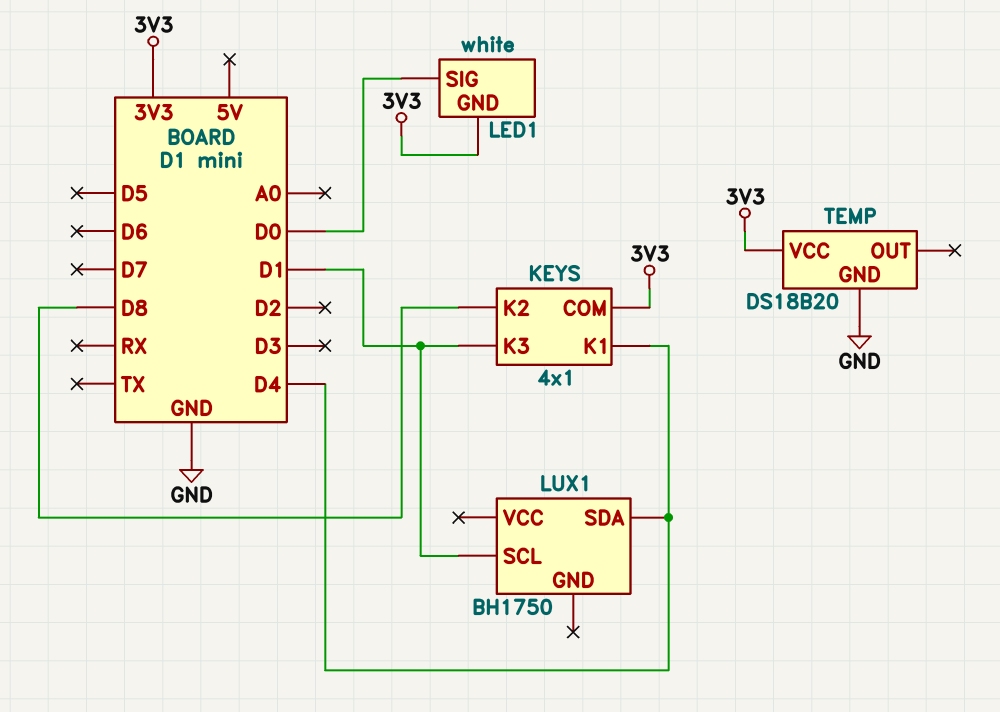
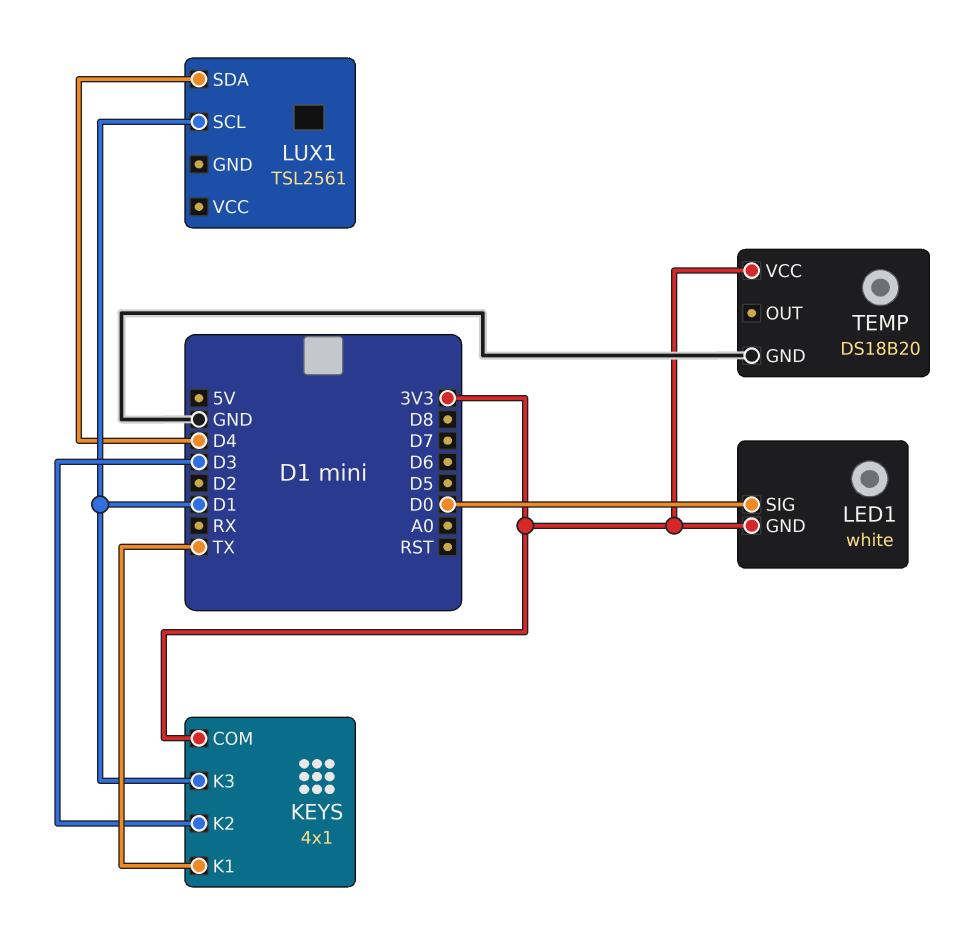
KEYS pin K1: D4 -> TX
KEYS pin K2: D8 -> D3
LUX1: BH1750 -> TSL2561

